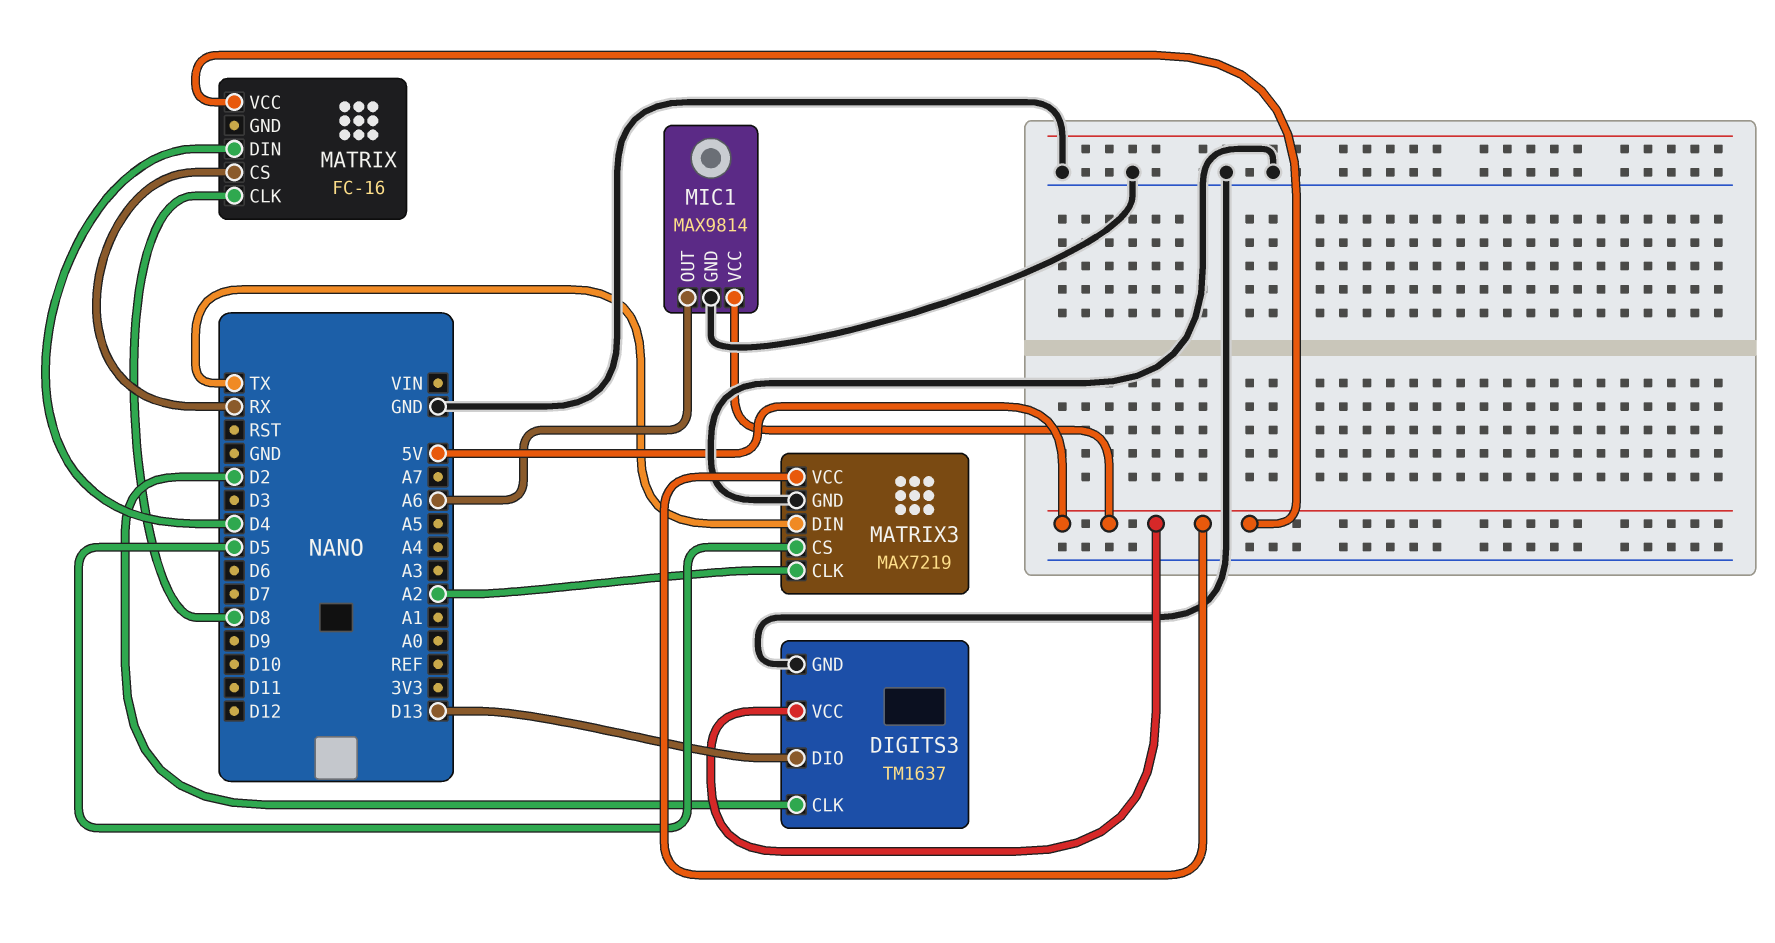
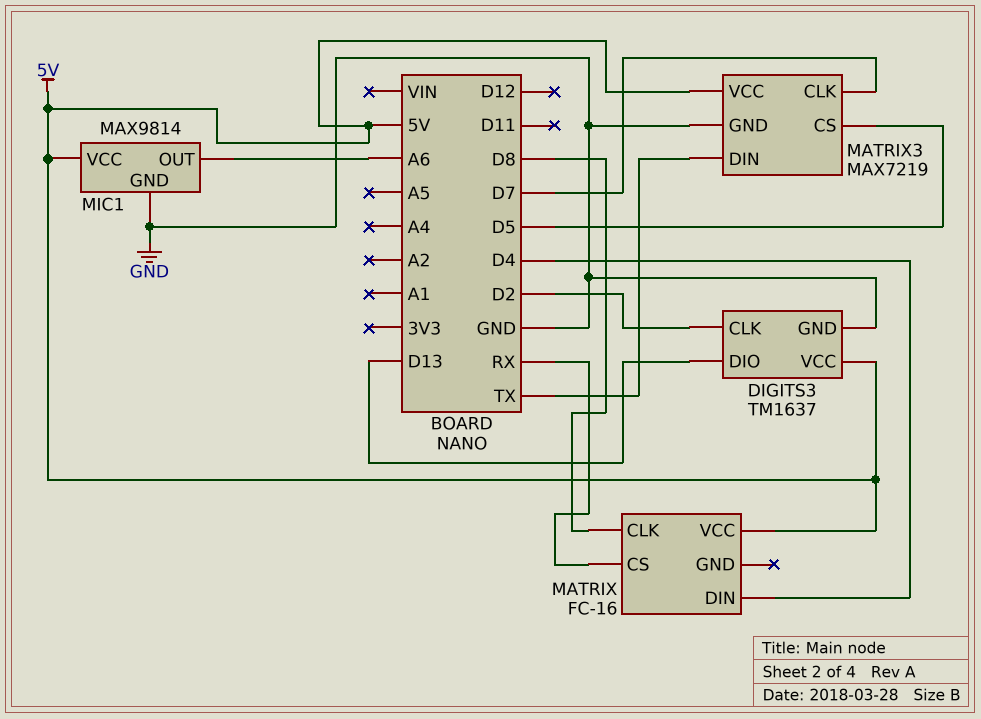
MATRIX3 pin CLK: A2 -> D7

